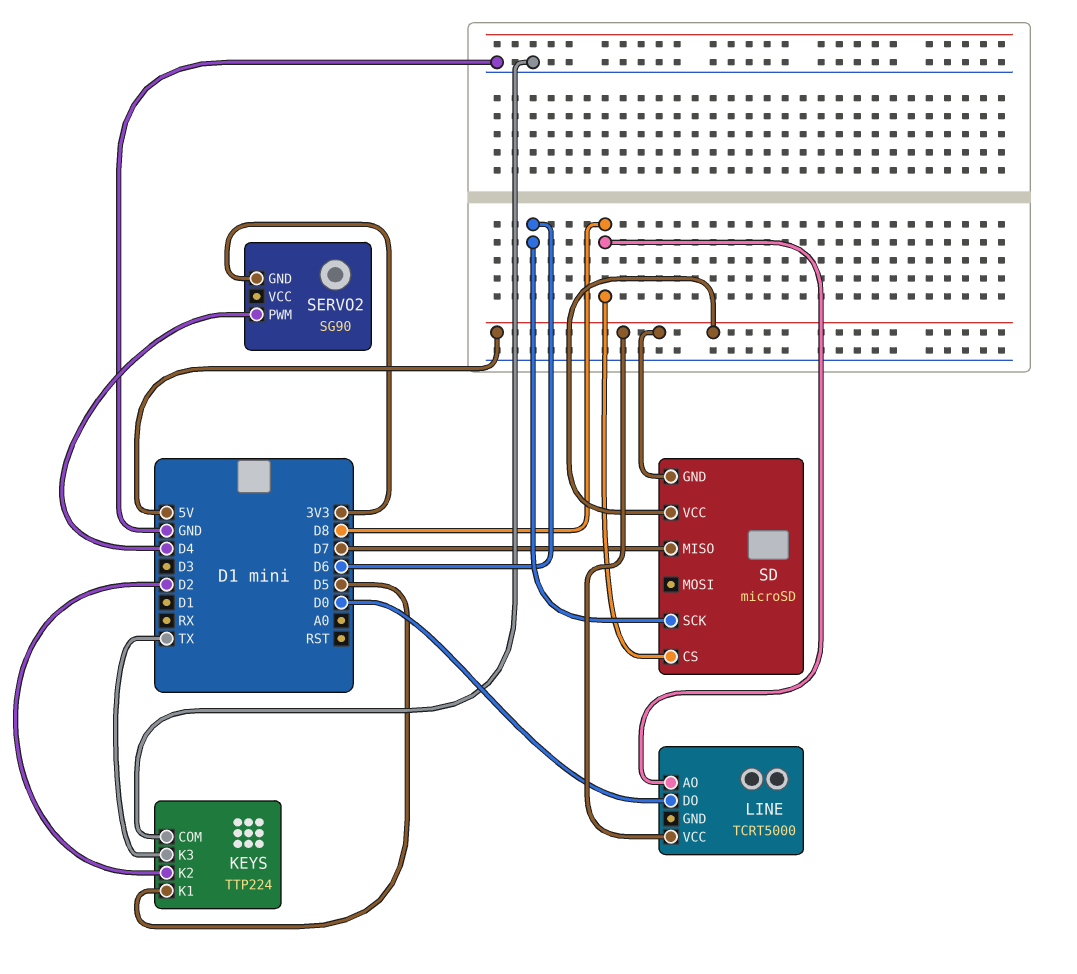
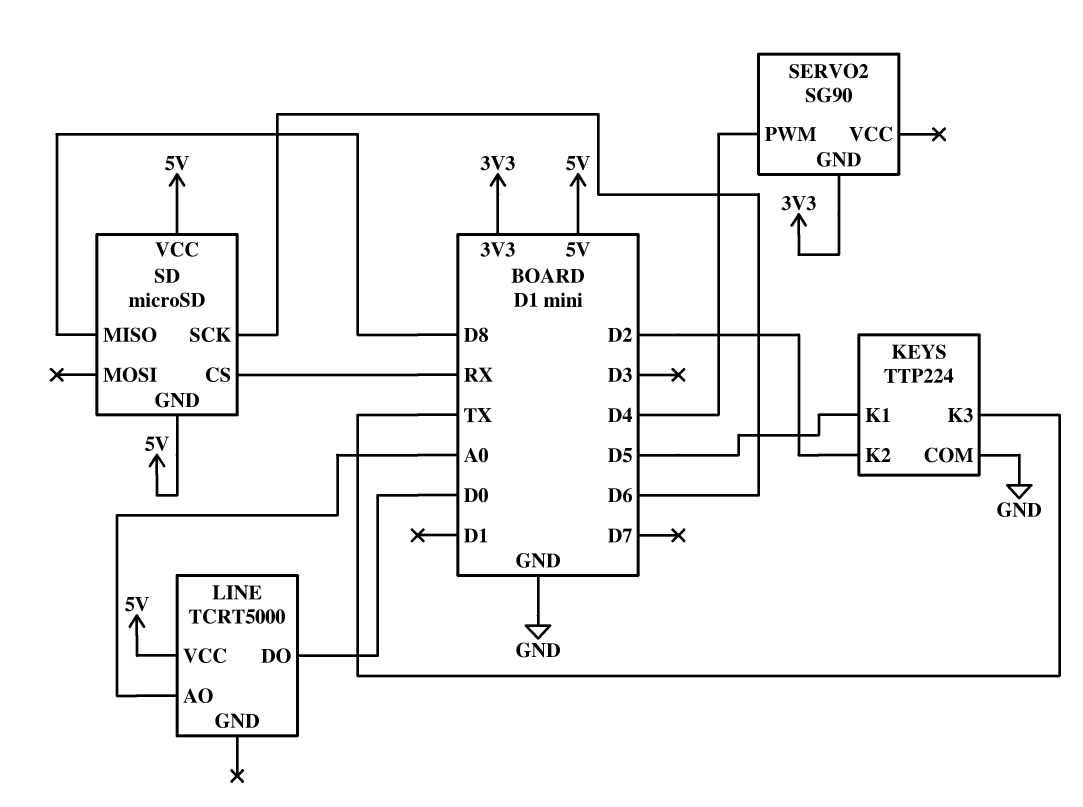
LINE pin AO: D8 -> A0
SD pin CS: D8 -> RX
SD pin MISO: D7 -> D8

